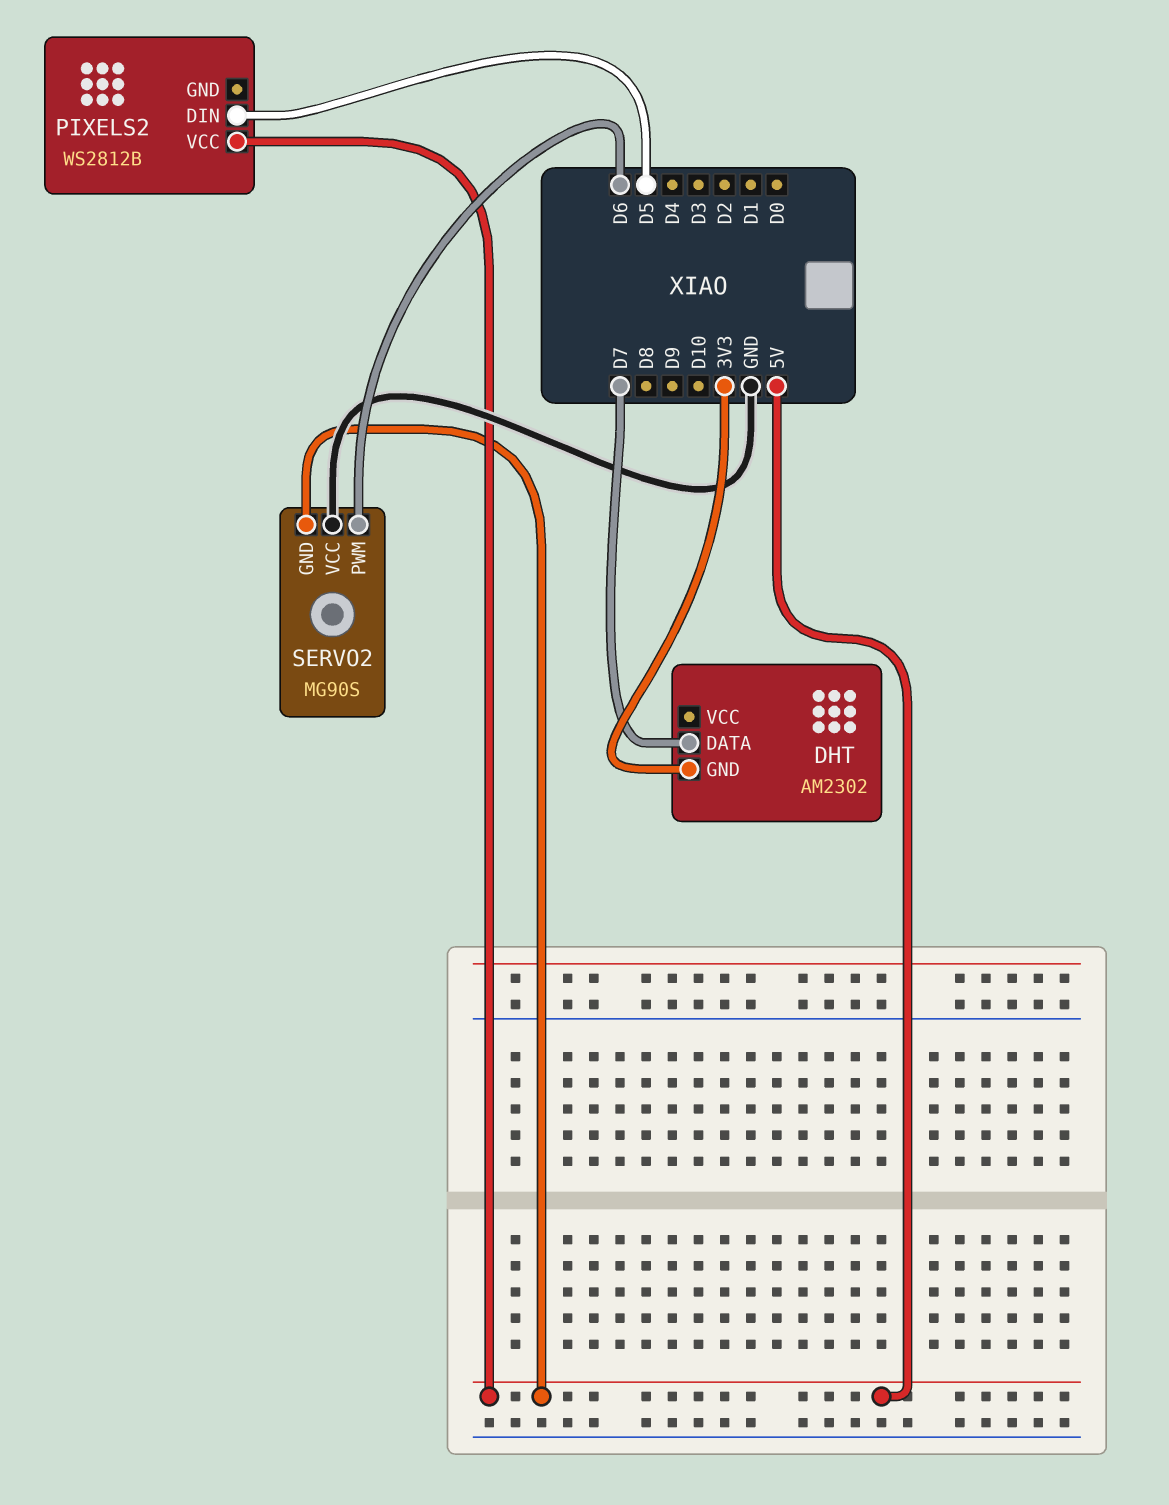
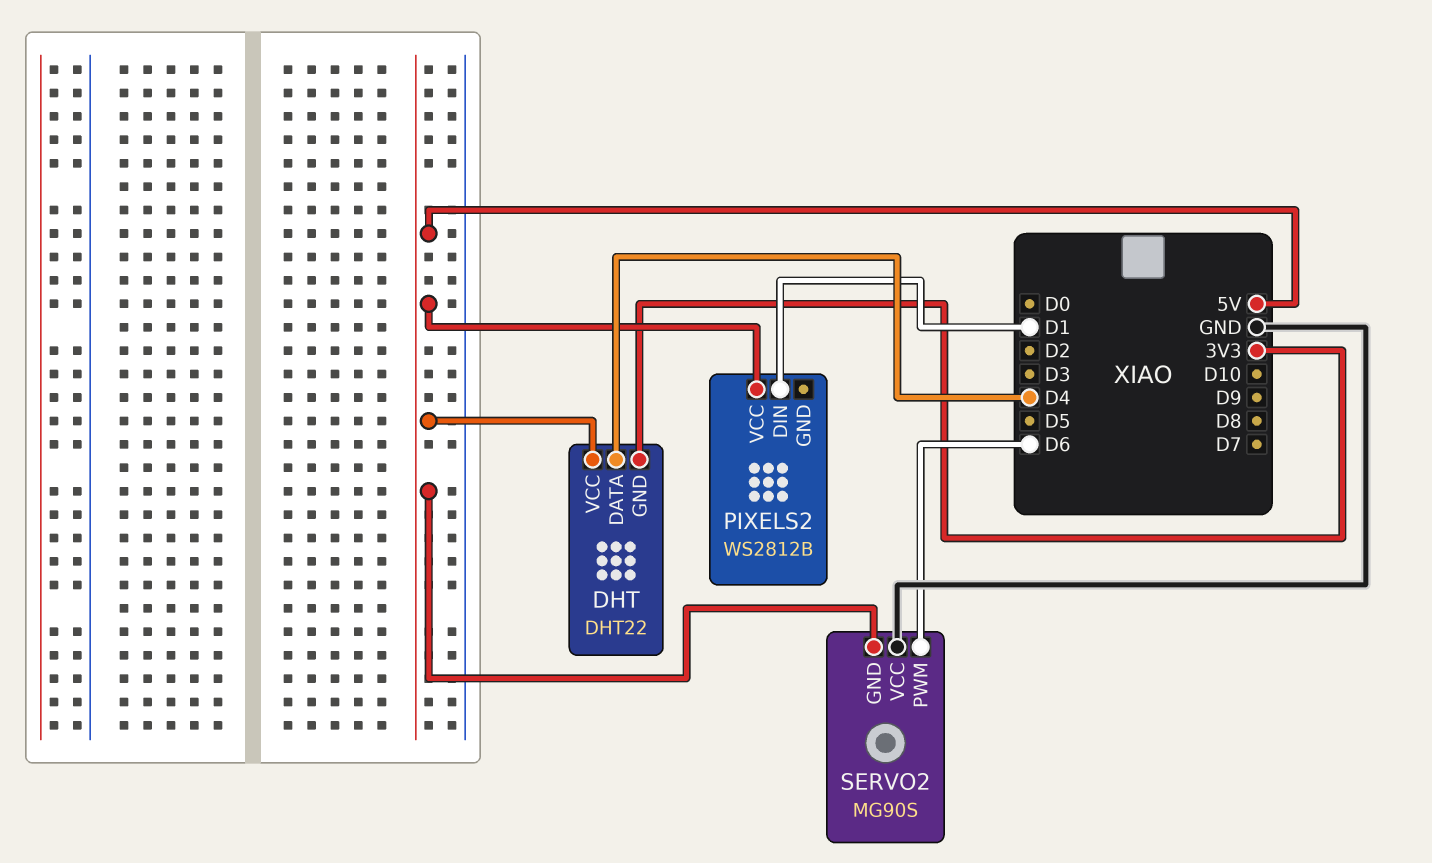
DHT: AM2302 -> DHT22
DHT pin DATA: D7 -> D4
DHT pin VCC: none -> 5V
PIXELS2 pin DIN: D5 -> D1

